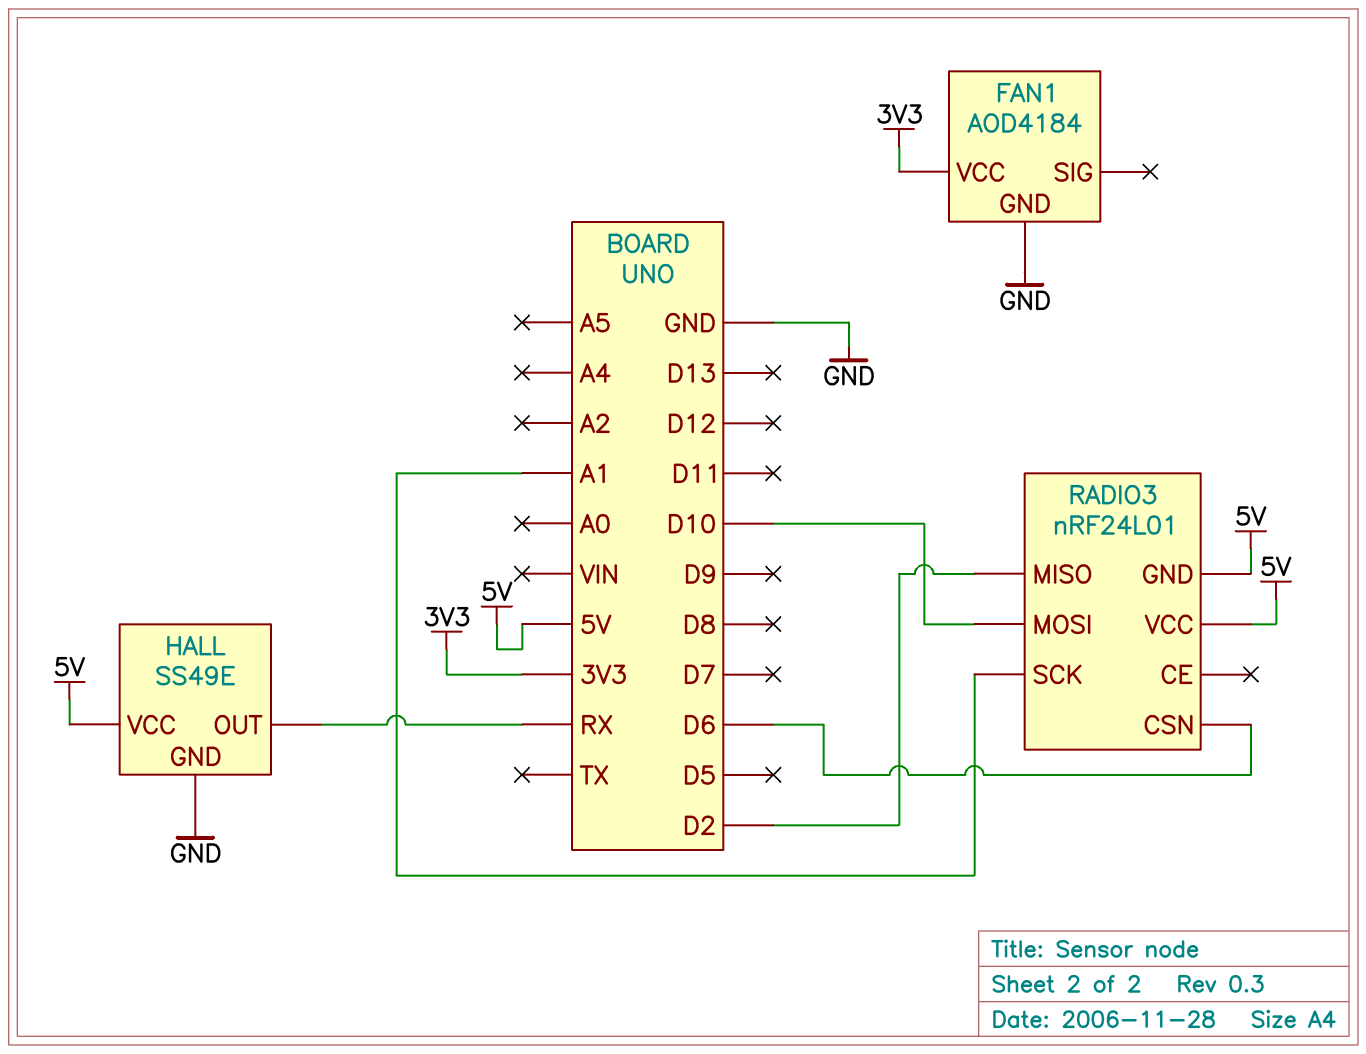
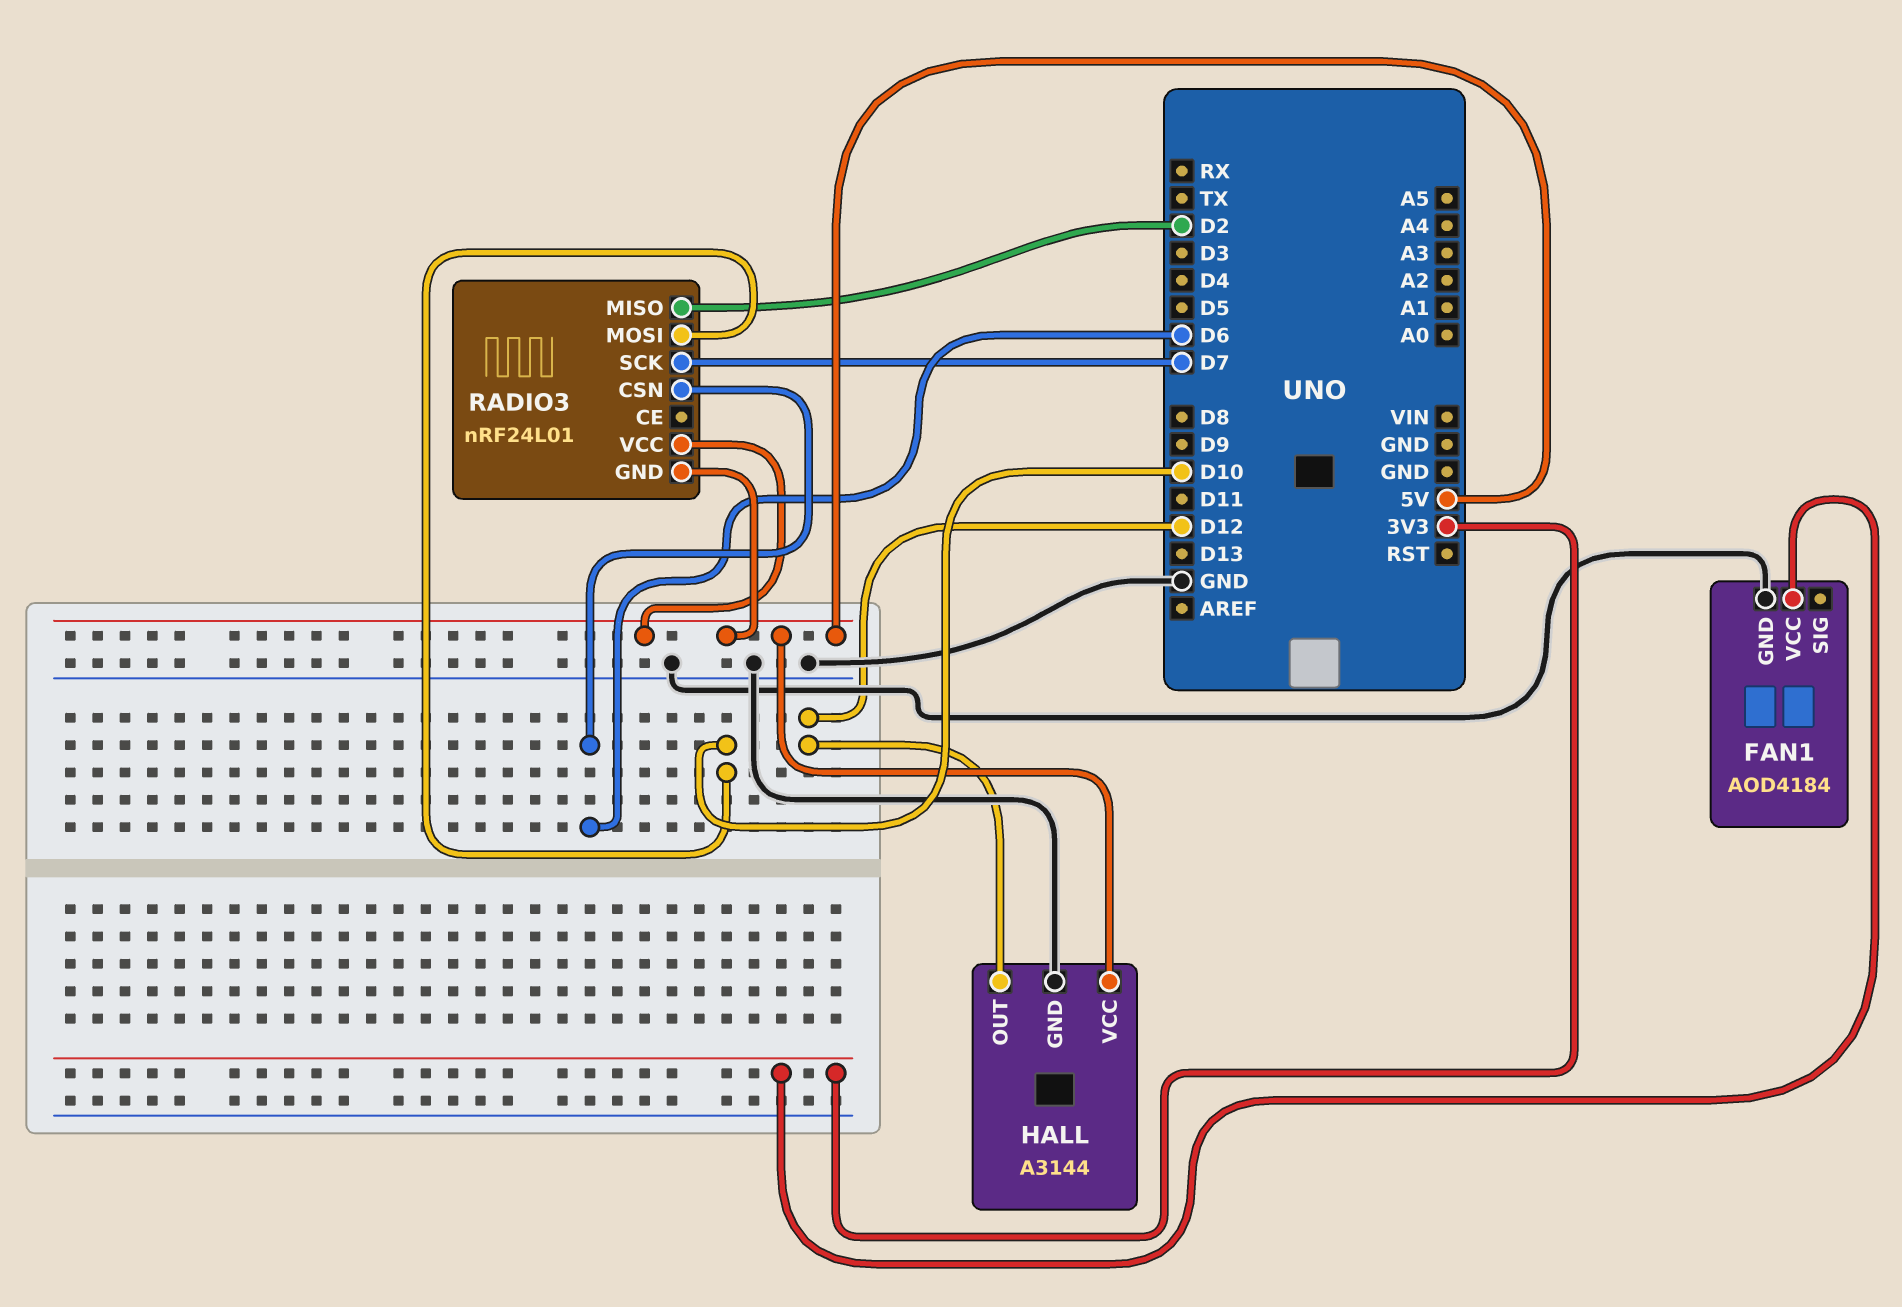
HALL: SS49E -> A3144
HALL pin OUT: RX -> D12
RADIO3 pin SCK: A1 -> D7

